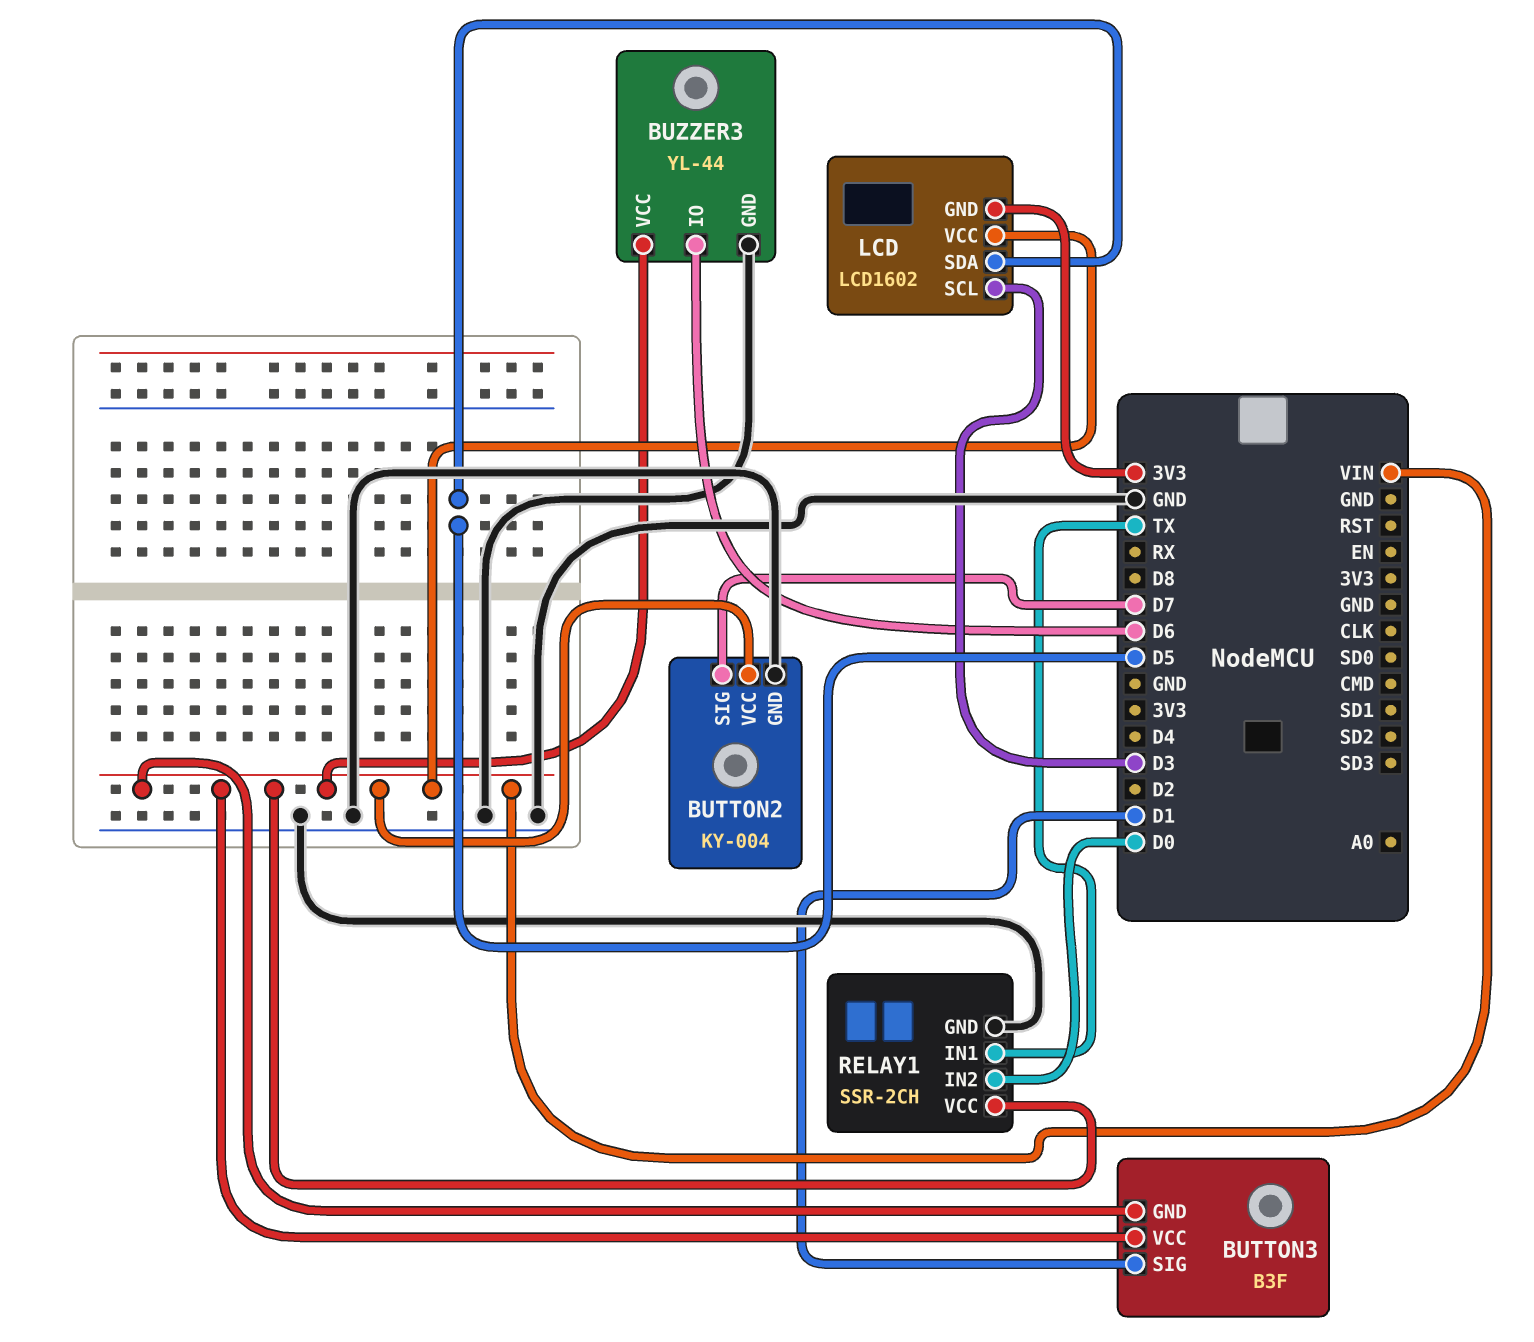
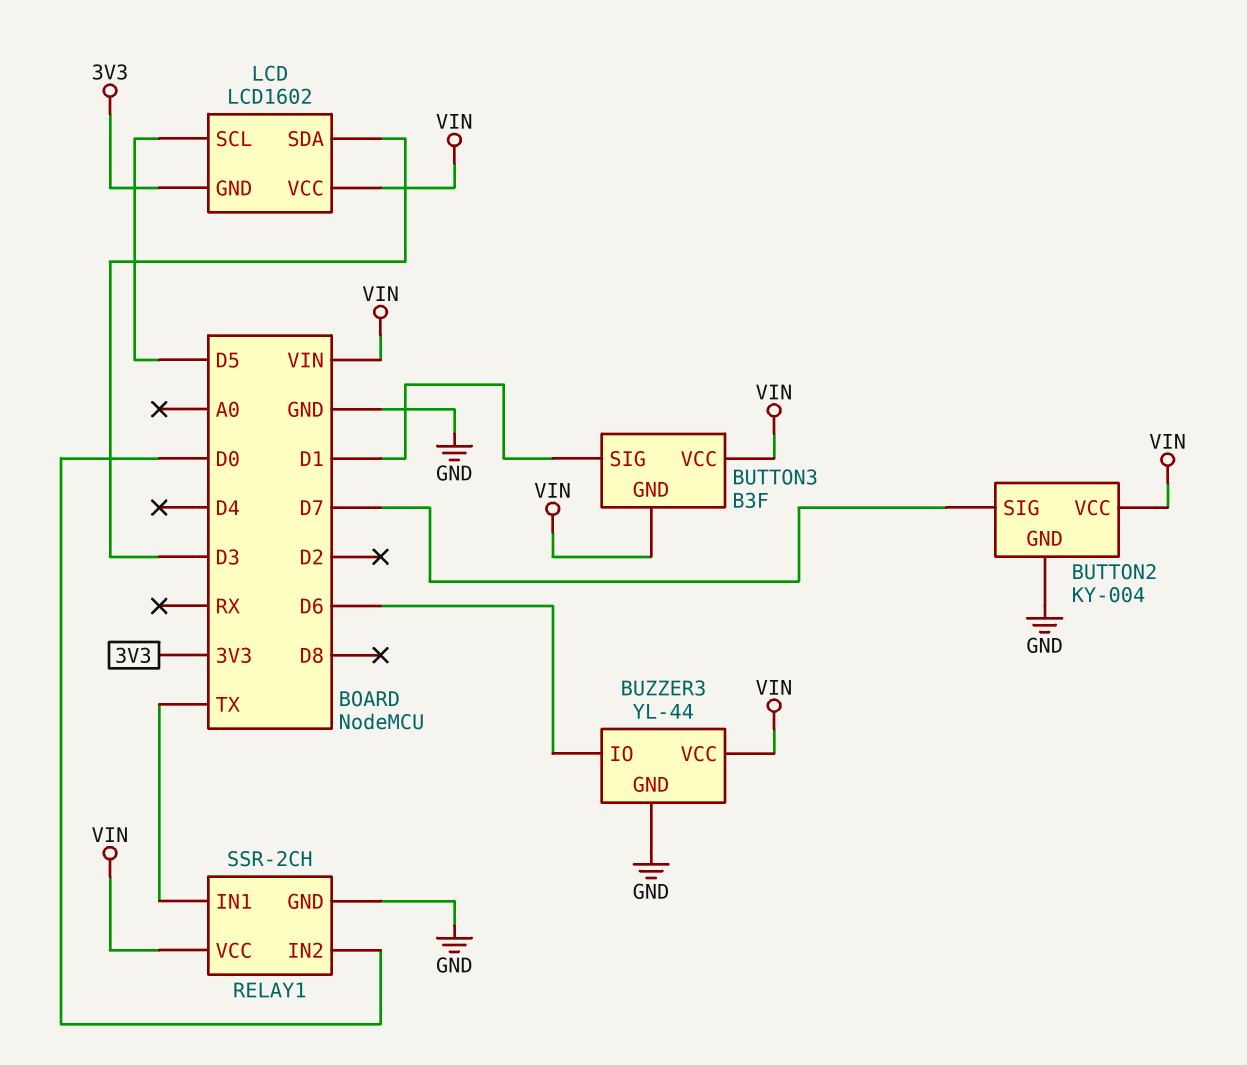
LCD pin SCL: D3 -> D5
LCD pin SDA: D5 -> D3

